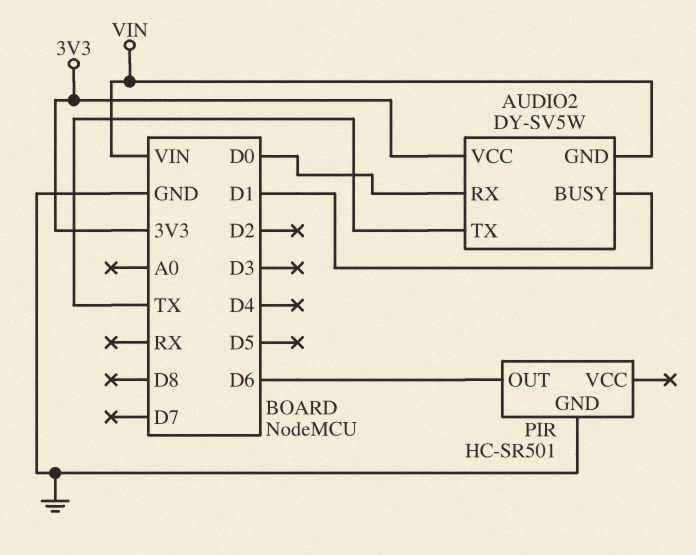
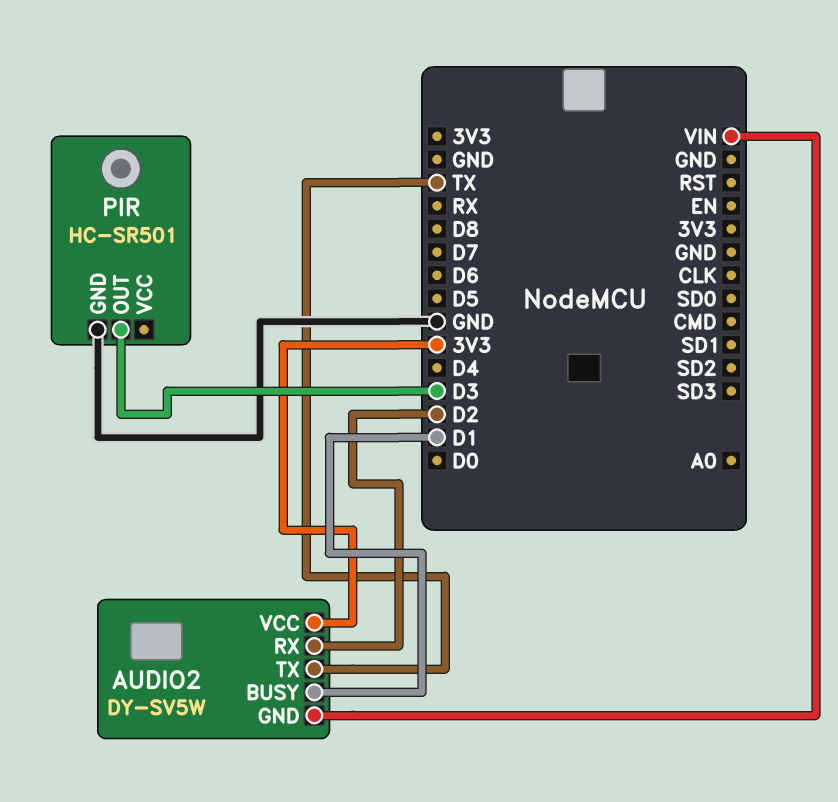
AUDIO2 pin RX: D0 -> D2
PIR pin OUT: D6 -> D3

